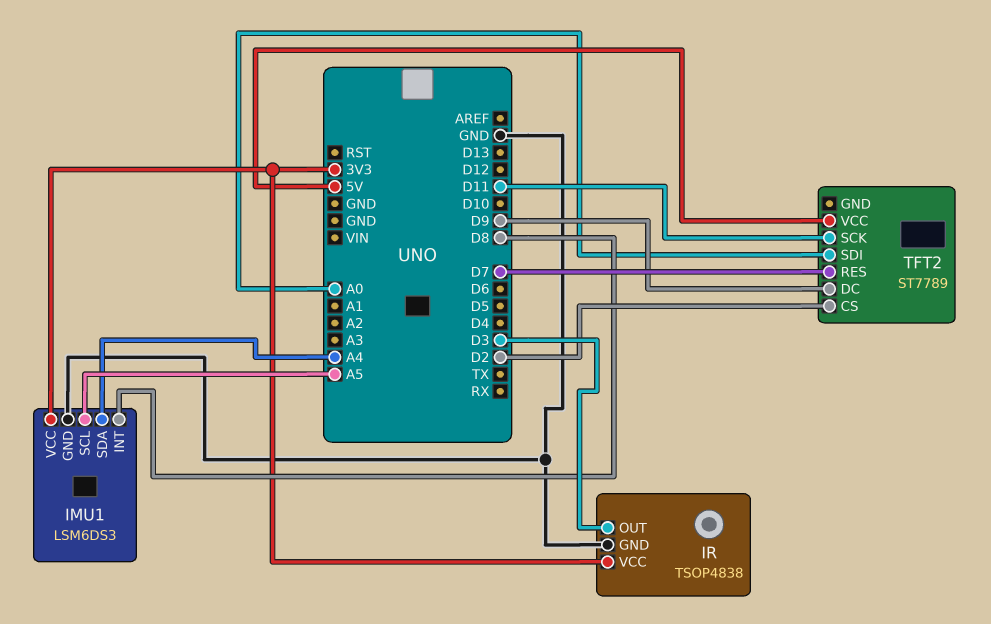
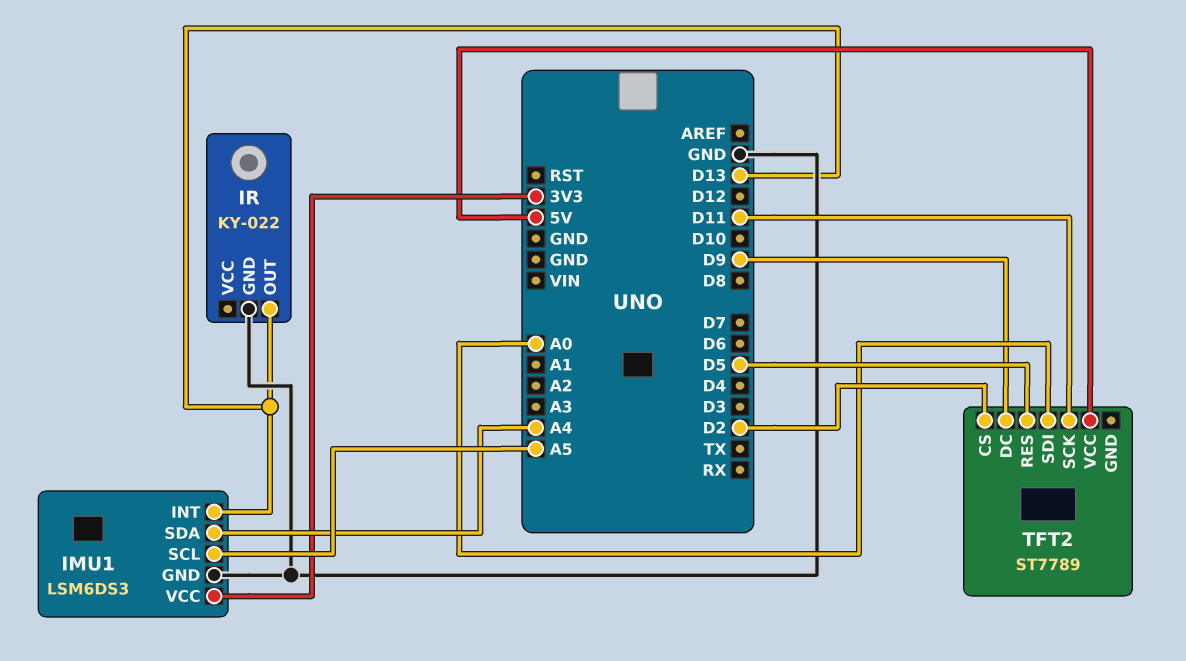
IMU1 pin INT: D8 -> D13
IR: TSOP4838 -> KY-022
IR pin OUT: D3 -> D13
IR pin VCC: 3V3 -> none
TFT2 pin RES: D7 -> D5

